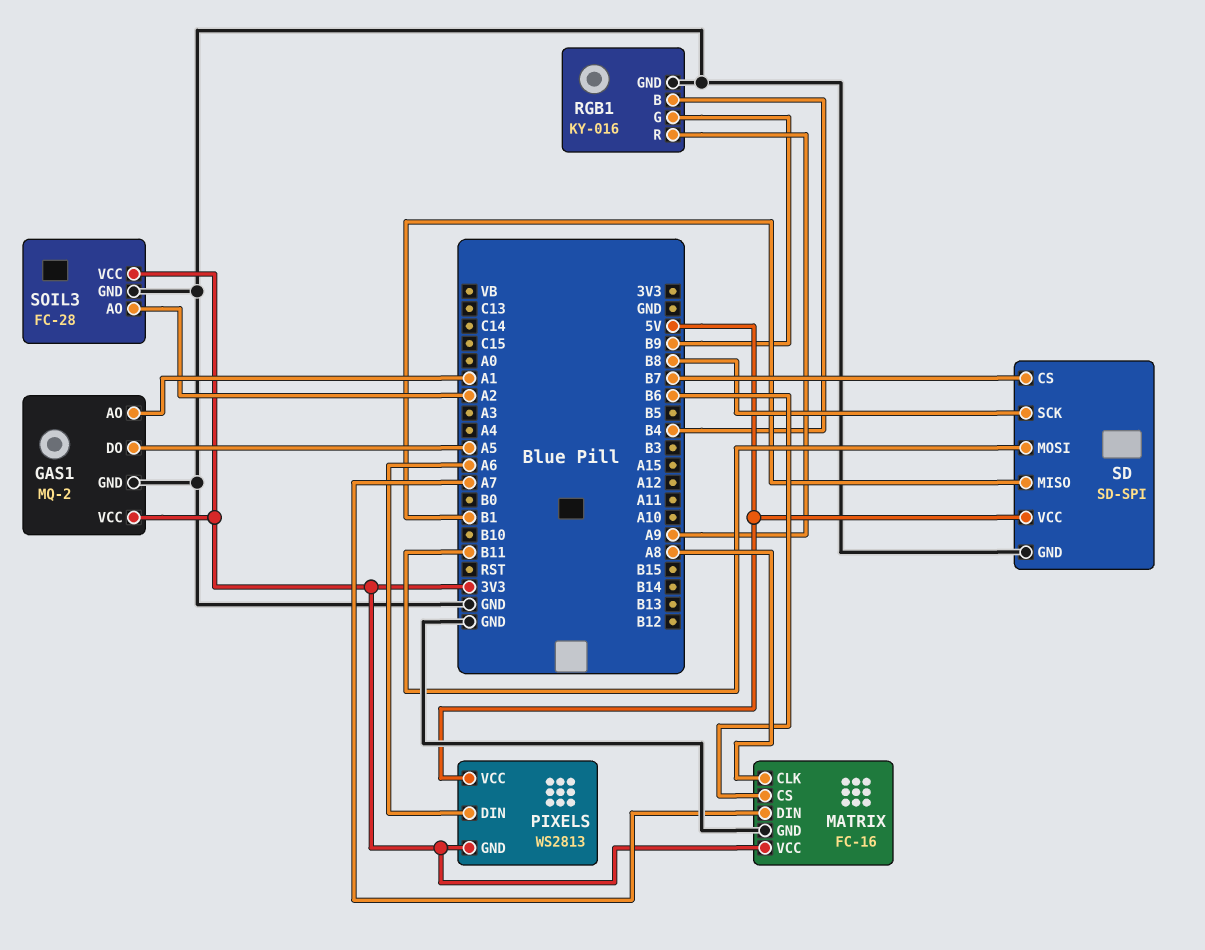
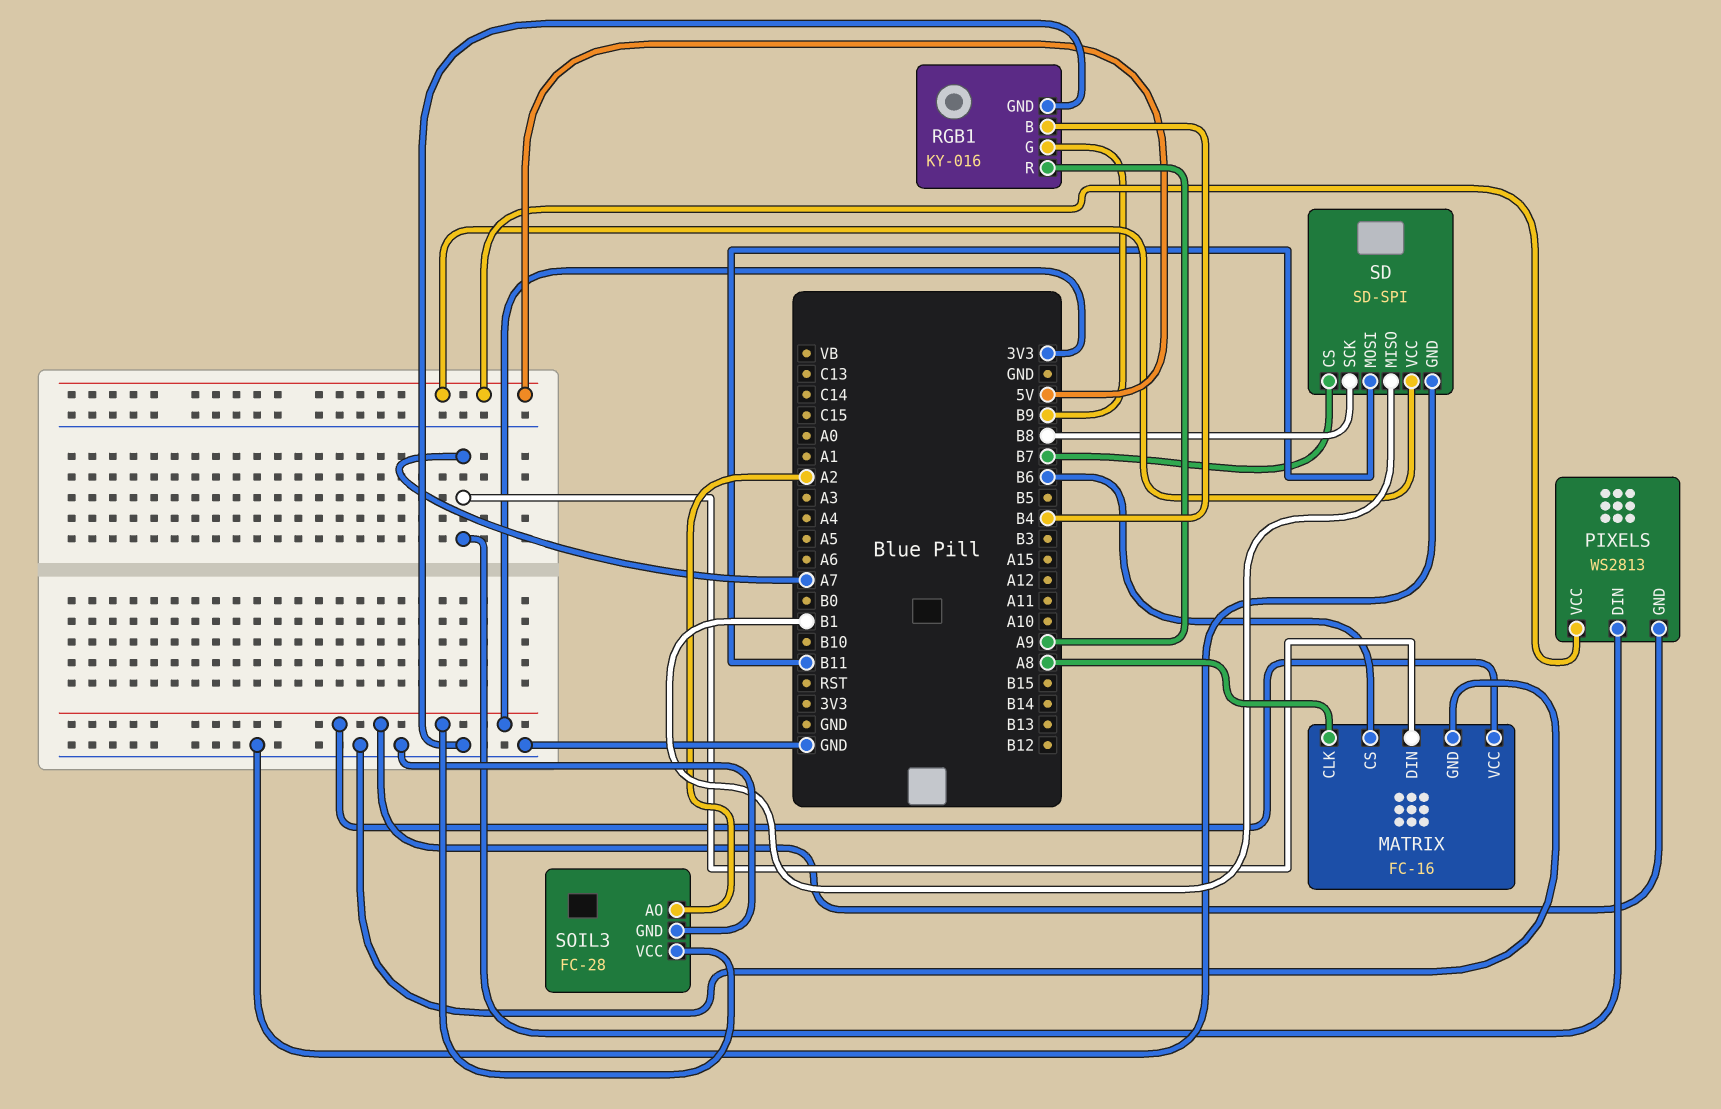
GAS1: MQ-2 -> none
GAS1 pin AO: A1 -> none
GAS1 pin DO: A5 -> none
GAS1 pin GND: GND -> none
GAS1 pin VCC: 3V3 -> none
PIXELS pin DIN: A6 -> A7

